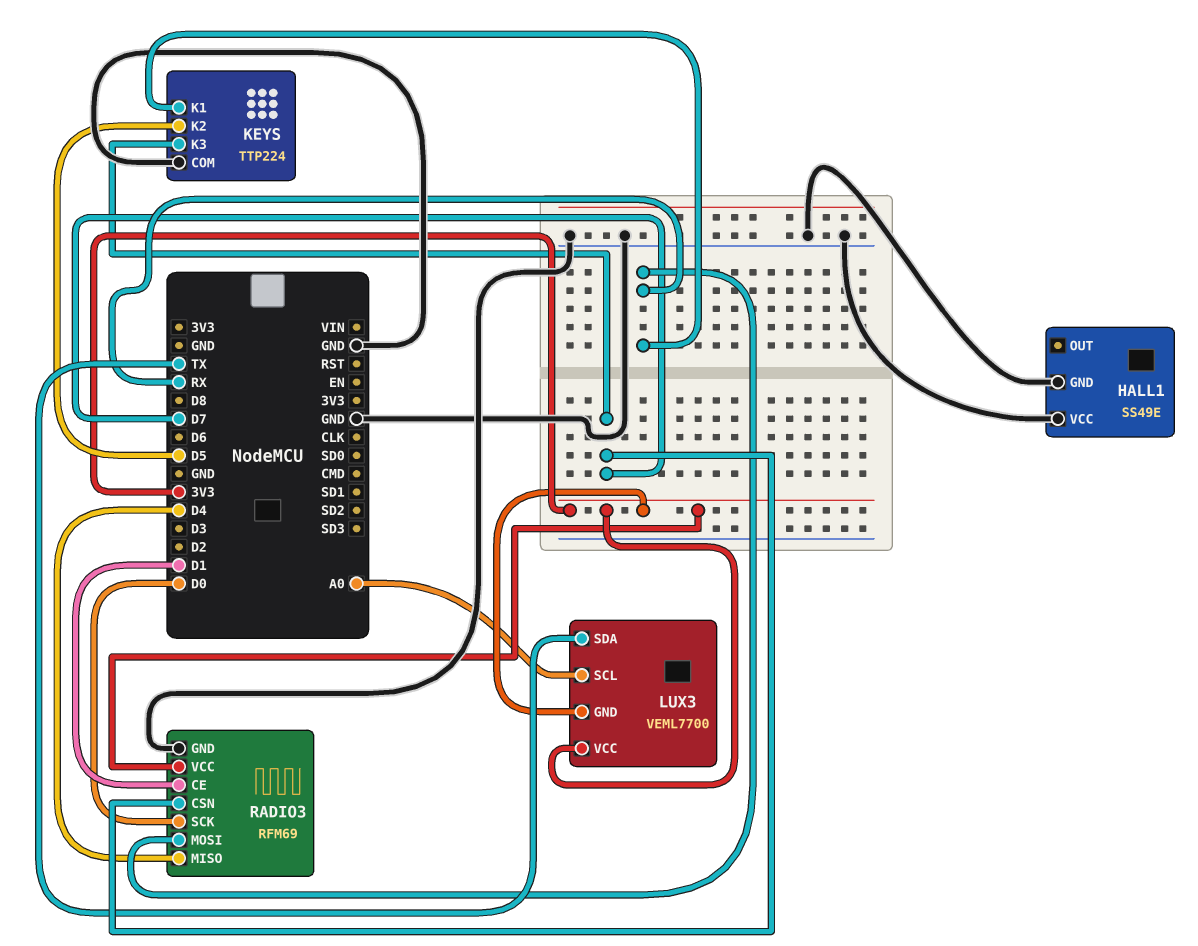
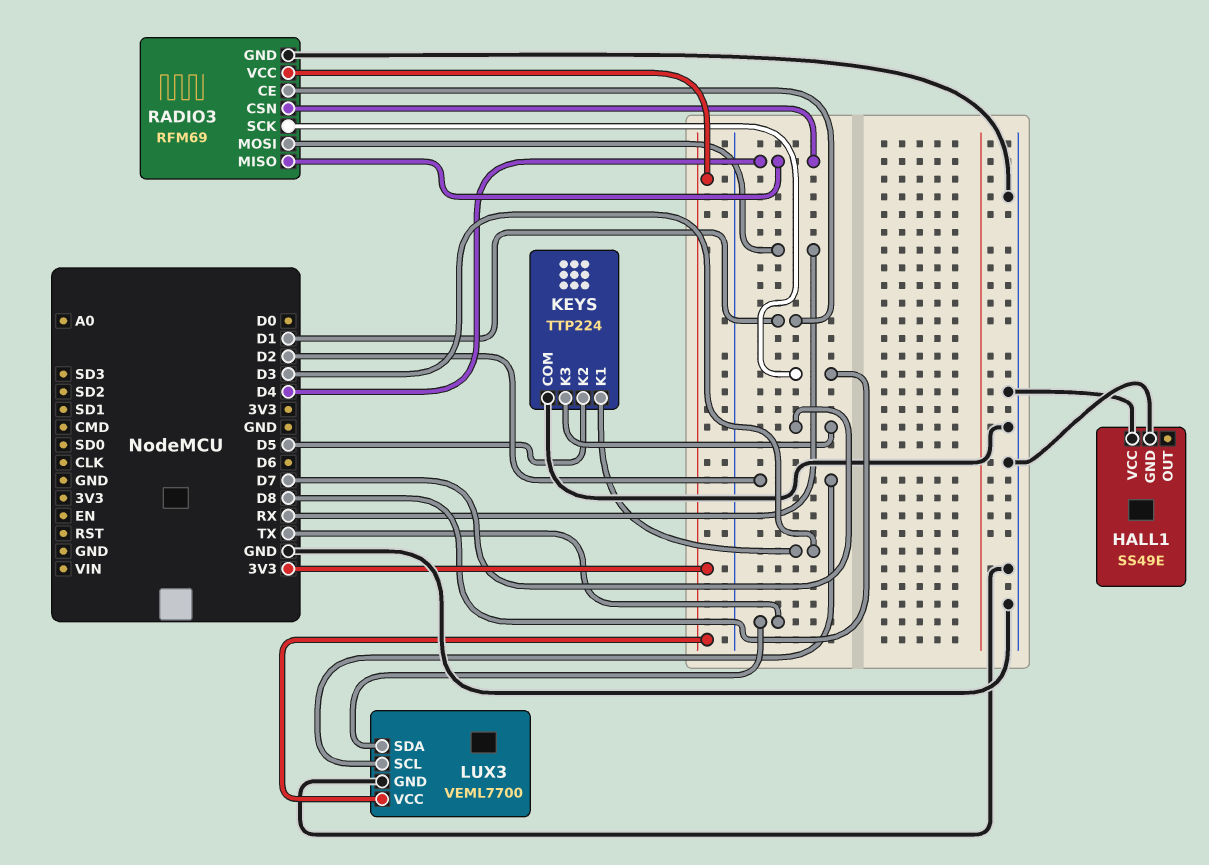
KEYS pin K1: RX -> D3
LUX3 pin GND: 3V3 -> GND
LUX3 pin SCL: A0 -> D2
RADIO3 pin CSN: D7 -> D4
RADIO3 pin SCK: D0 -> D8

